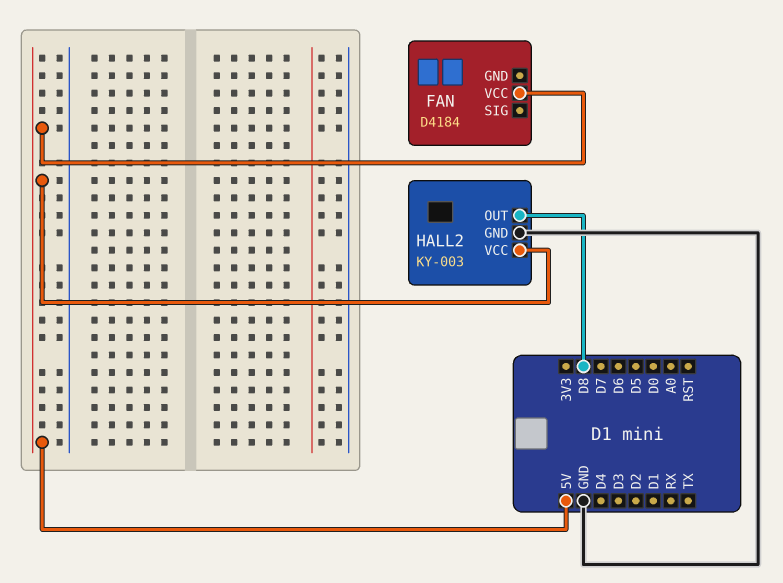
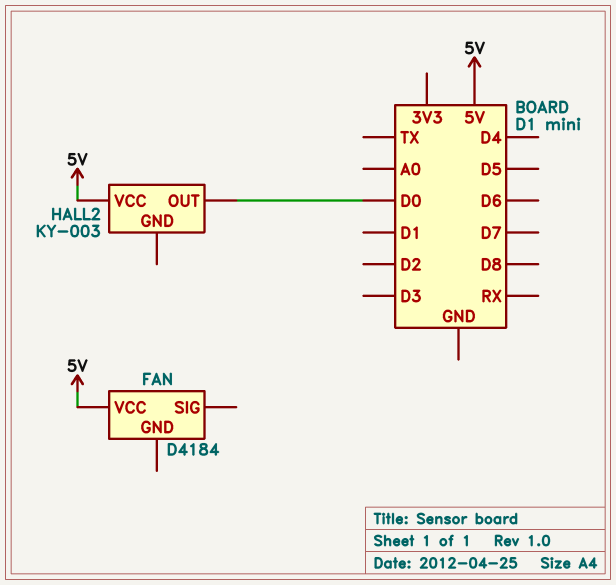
HALL2 pin GND: GND -> none
HALL2 pin OUT: D8 -> D0

